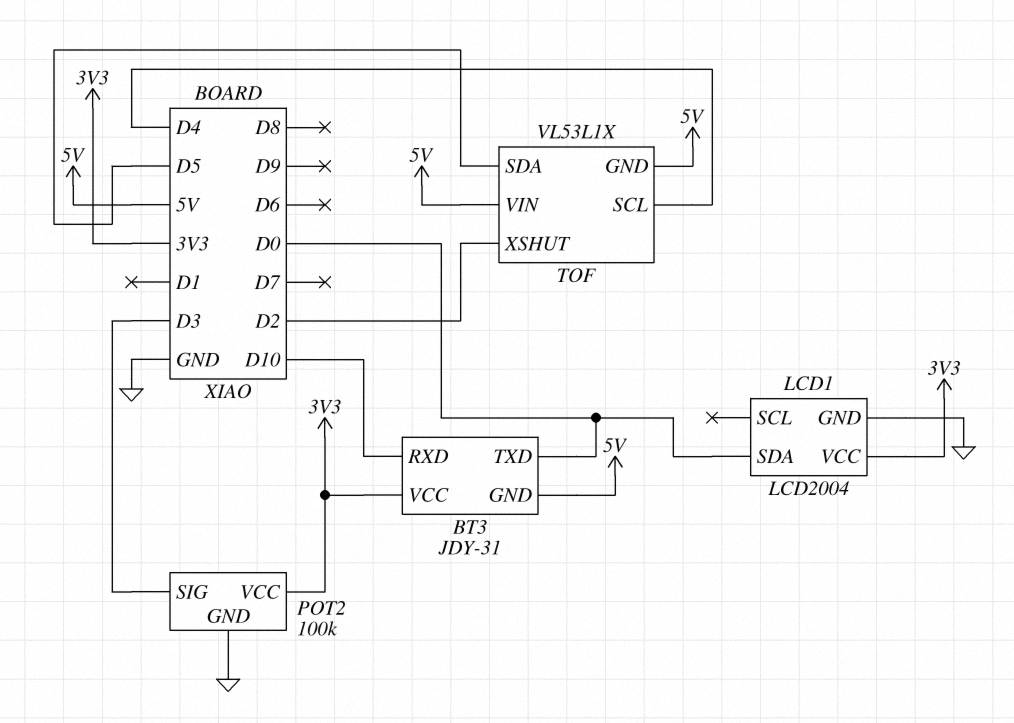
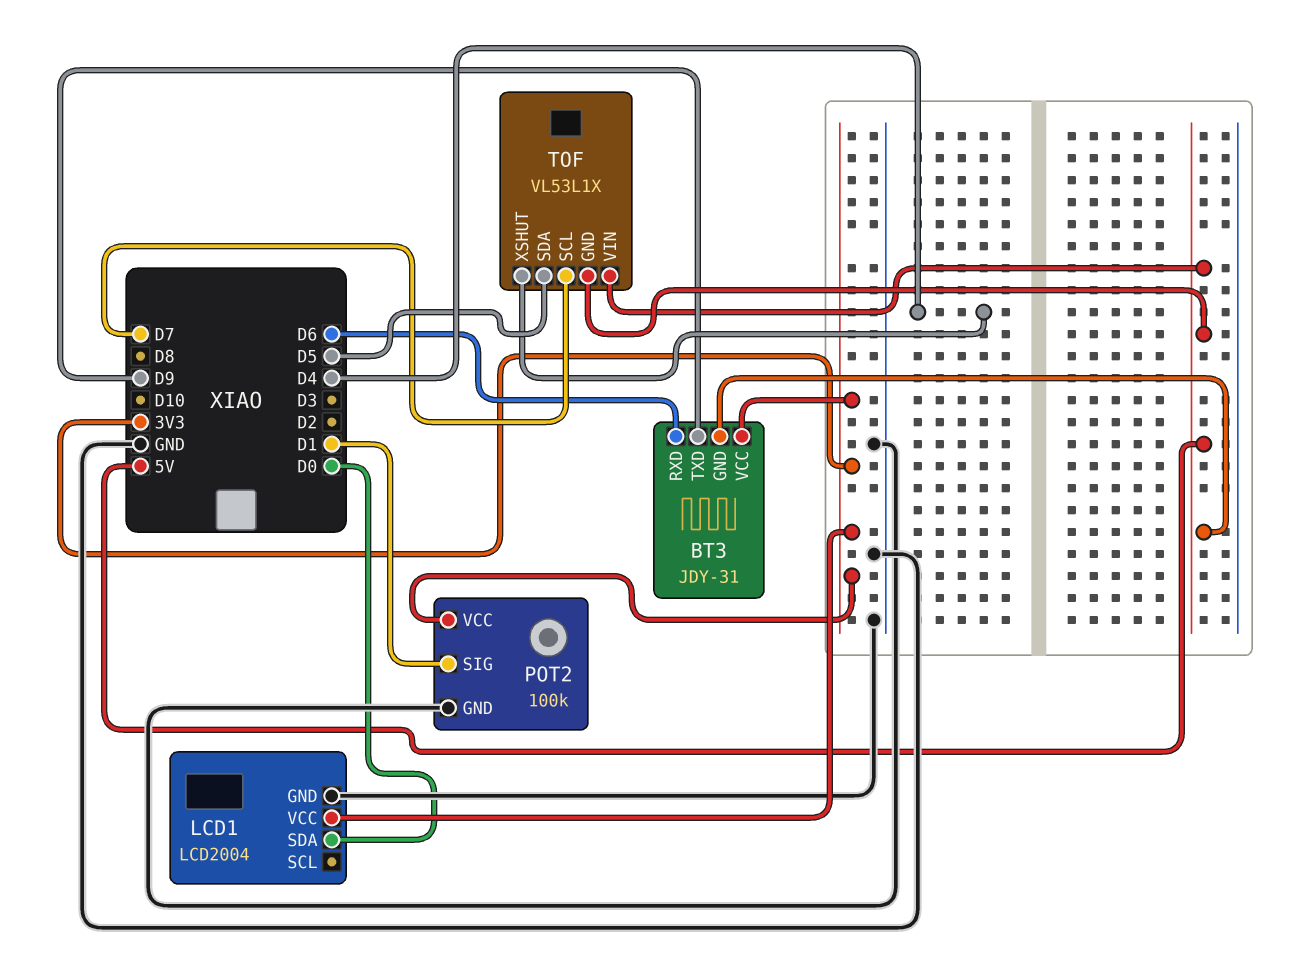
BT3 pin RXD: D10 -> D6
BT3 pin TXD: D0 -> D9
POT2 pin SIG: D3 -> D1
TOF pin SCL: D4 -> D7
TOF pin XSHUT: D2 -> D4

